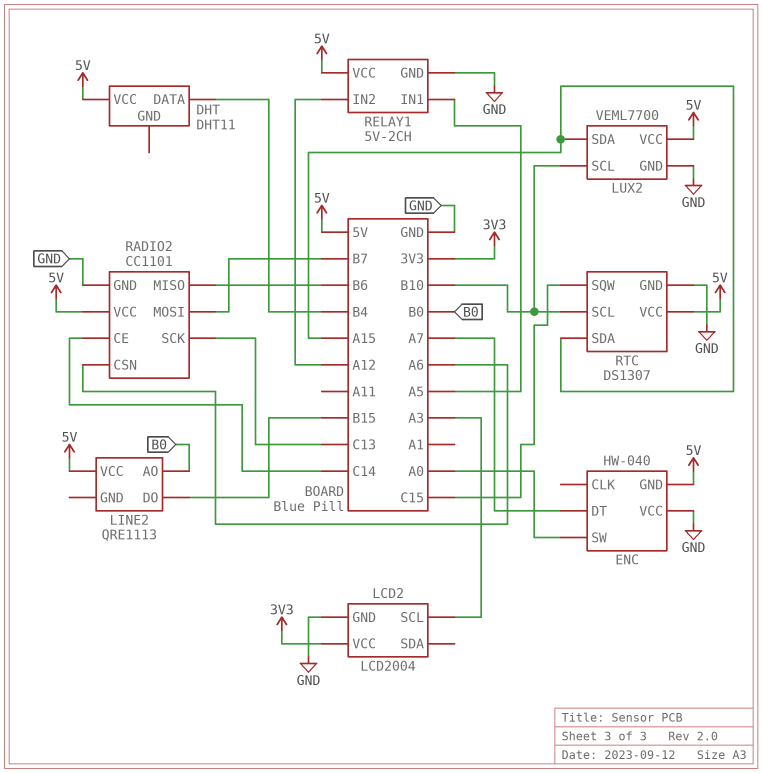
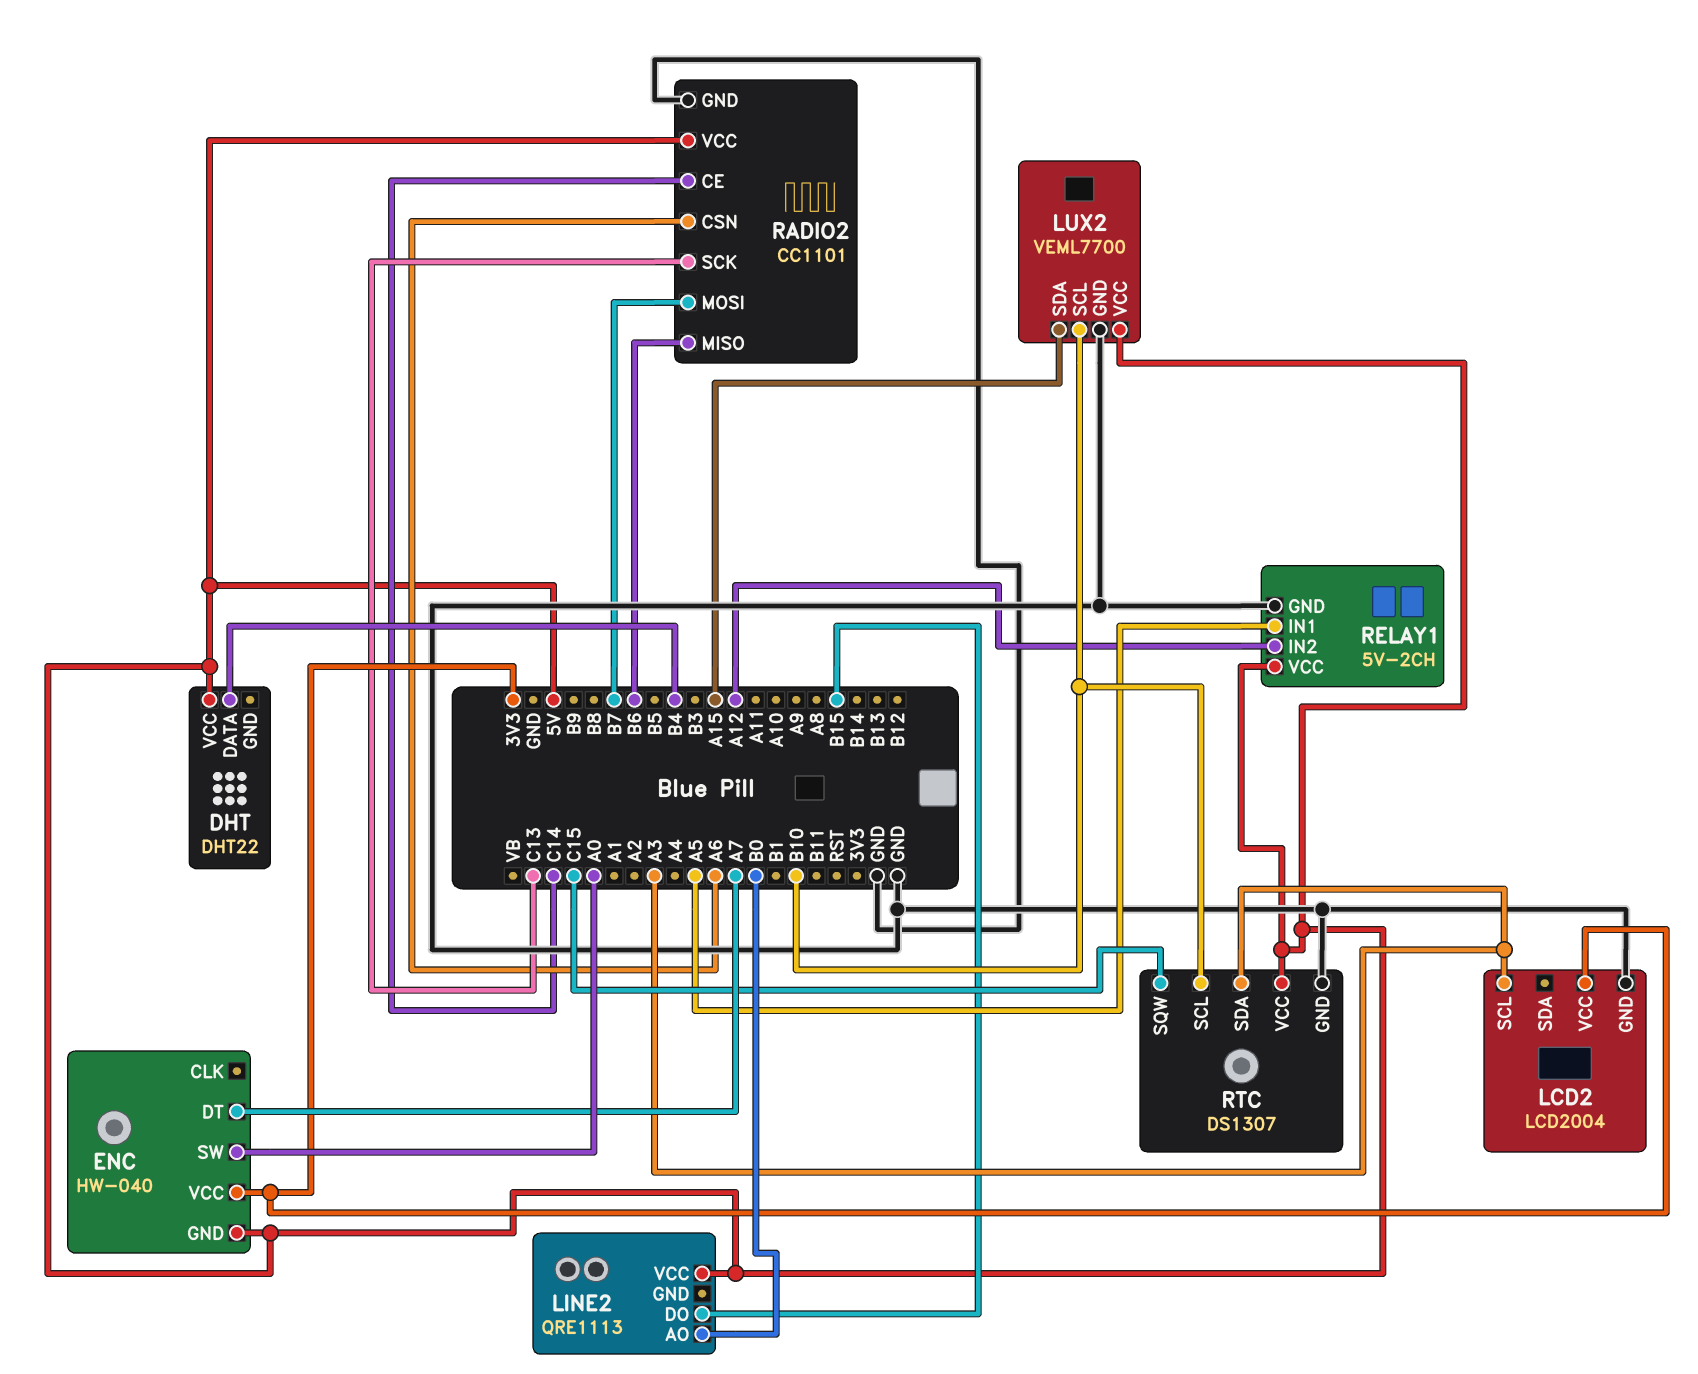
DHT: DHT11 -> DHT22
ENC pin VCC: GND -> 3V3
RTC pin SDA: A15 -> A3

